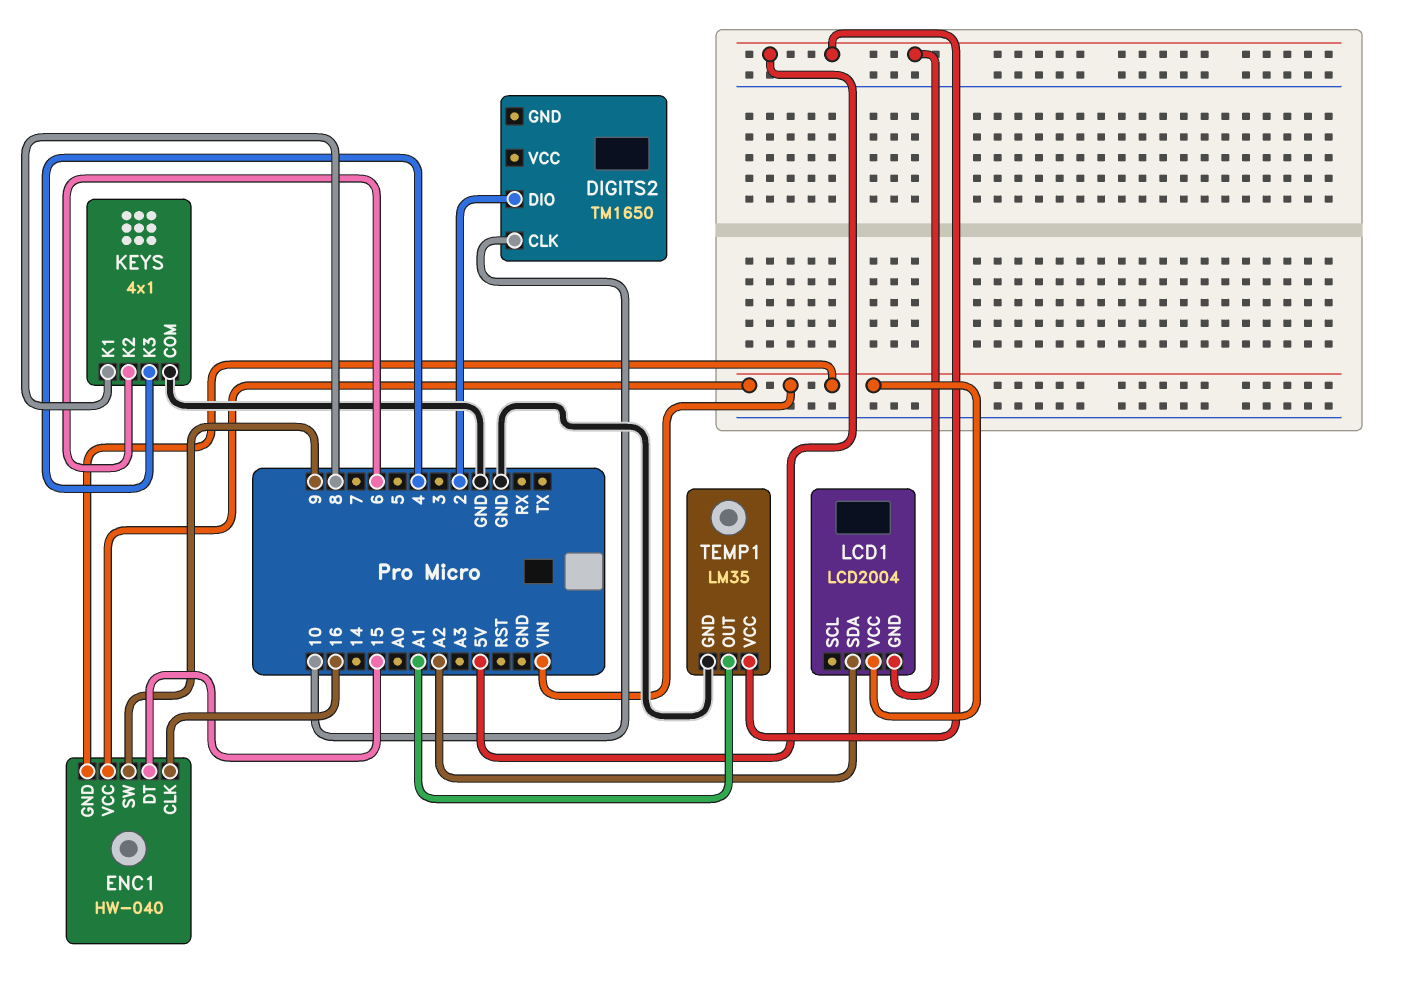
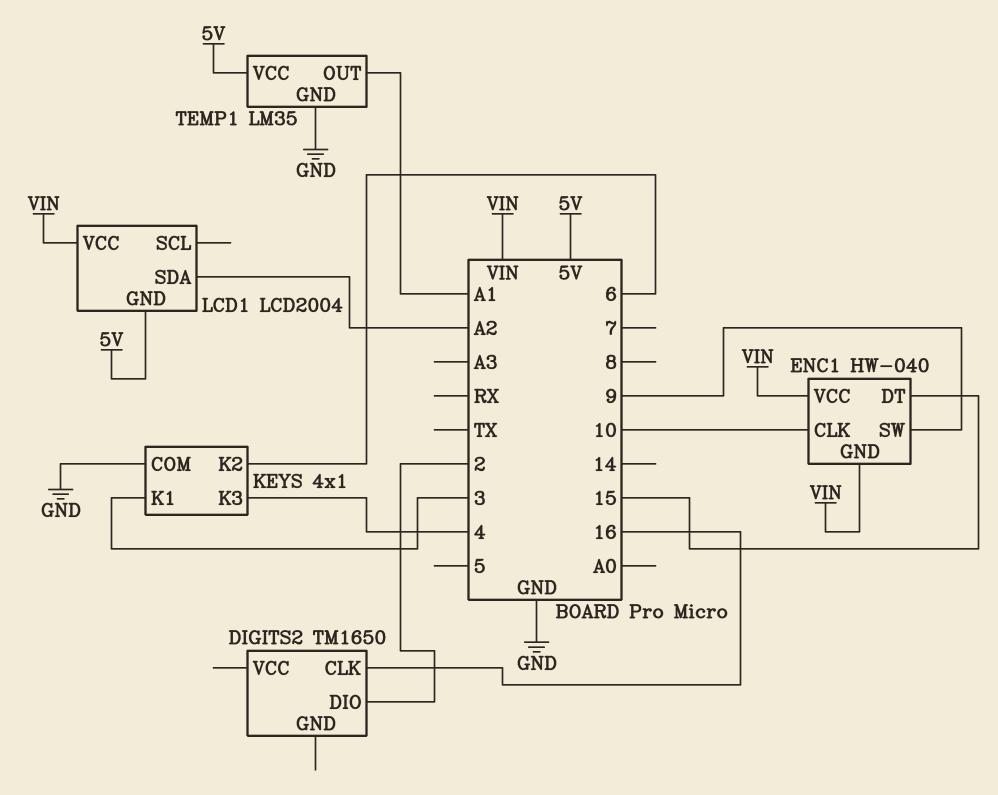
DIGITS2 pin CLK: 10 -> 16
ENC1 pin CLK: 16 -> 10
KEYS pin K1: 8 -> 3

